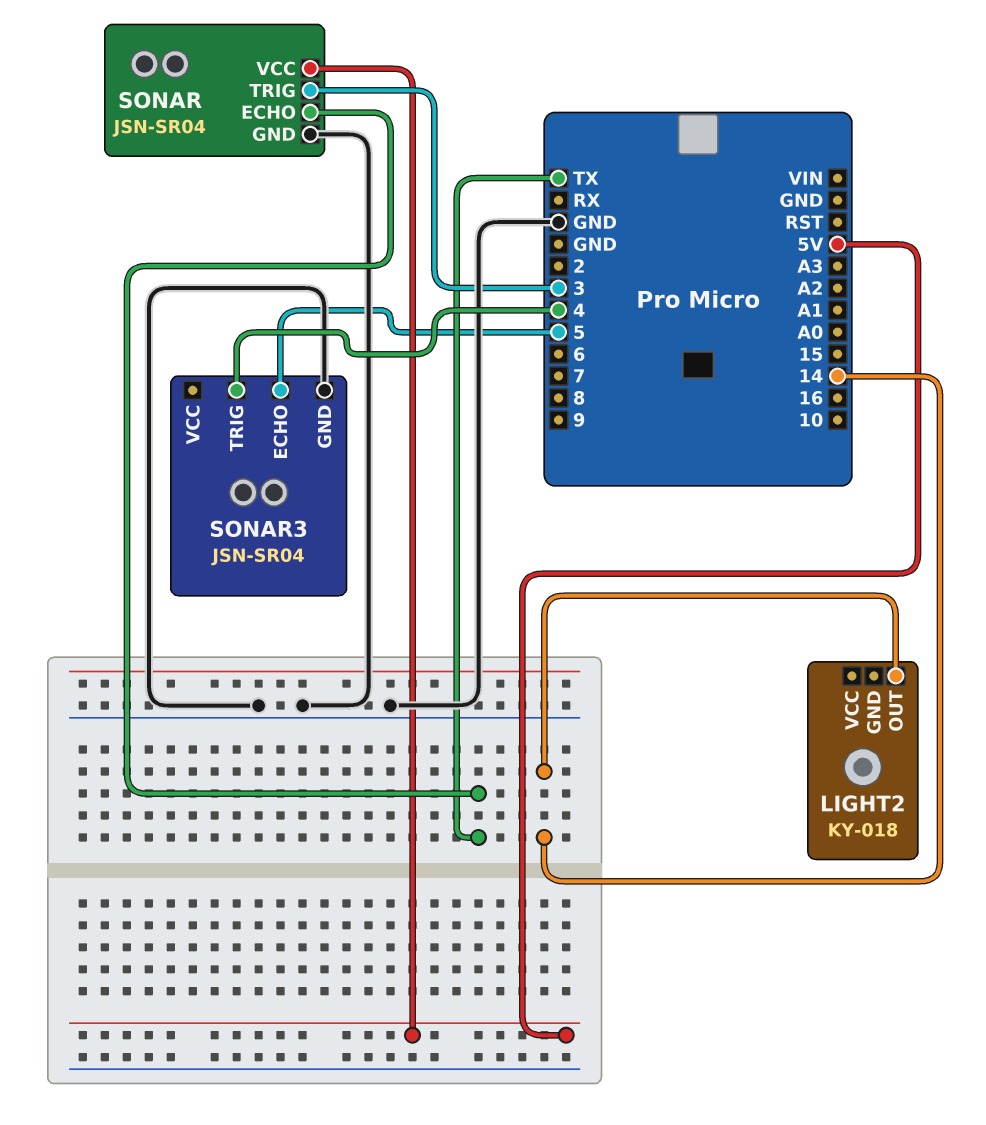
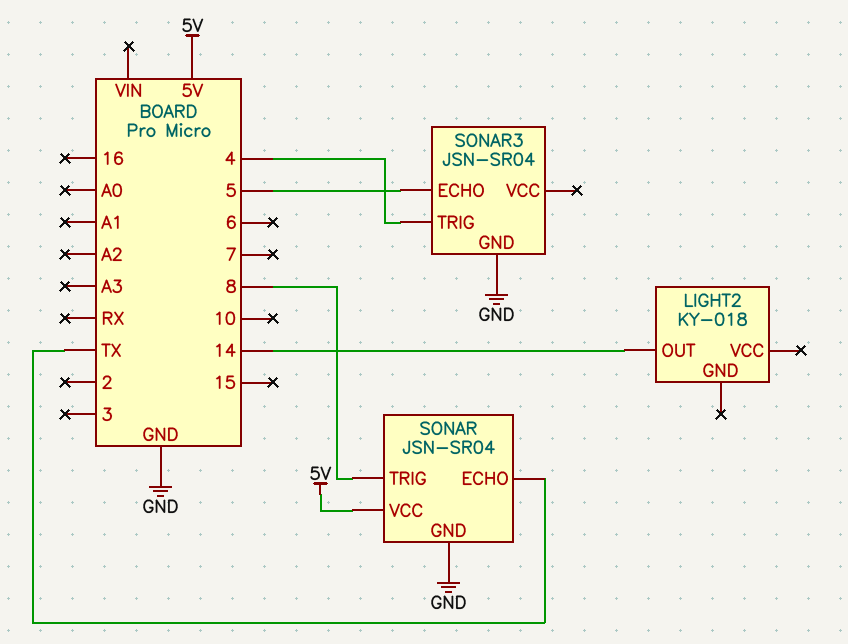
SONAR pin TRIG: 3 -> 8

